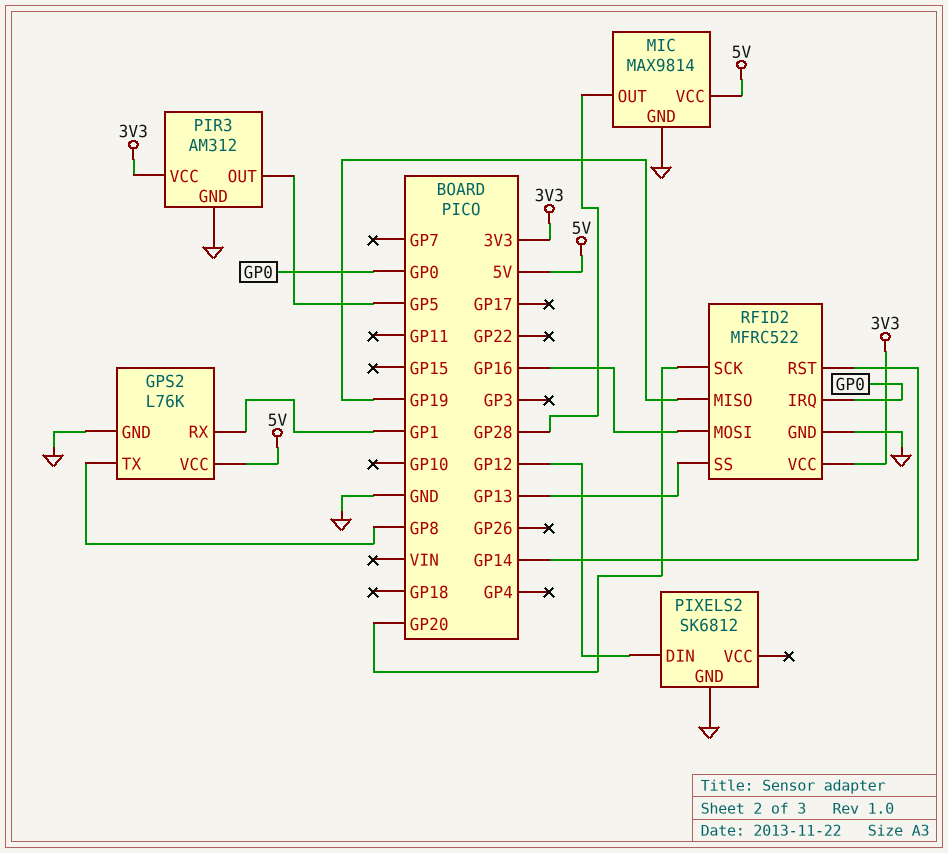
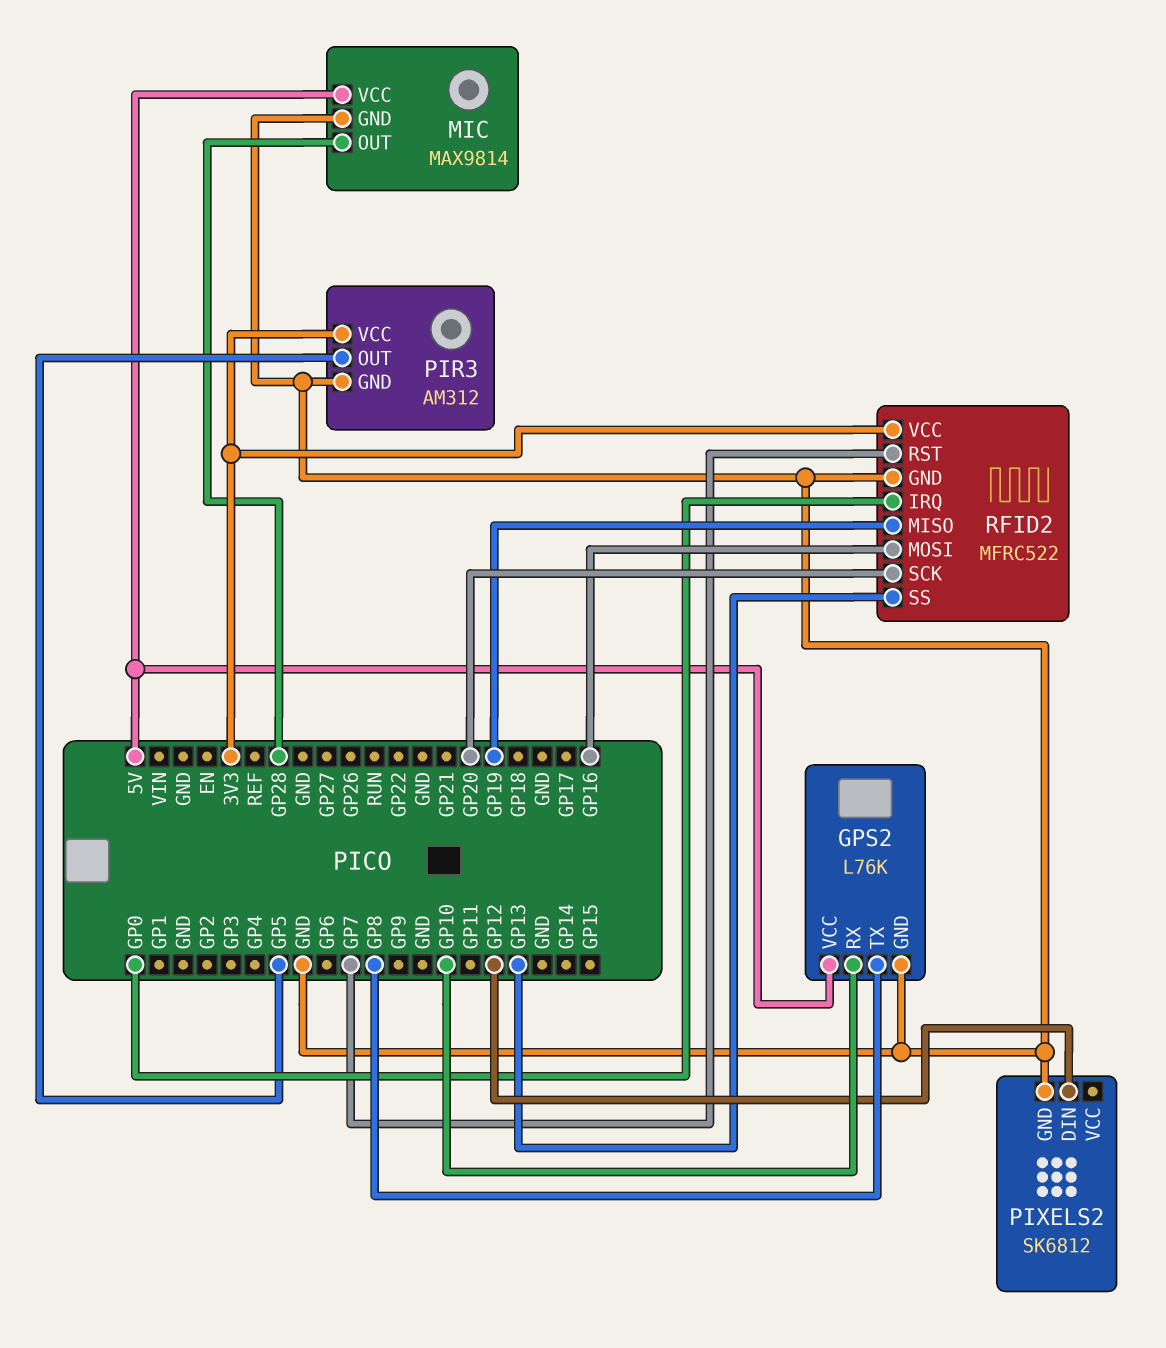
GPS2 pin RX: GP1 -> GP10
RFID2 pin RST: GP14 -> GP7

